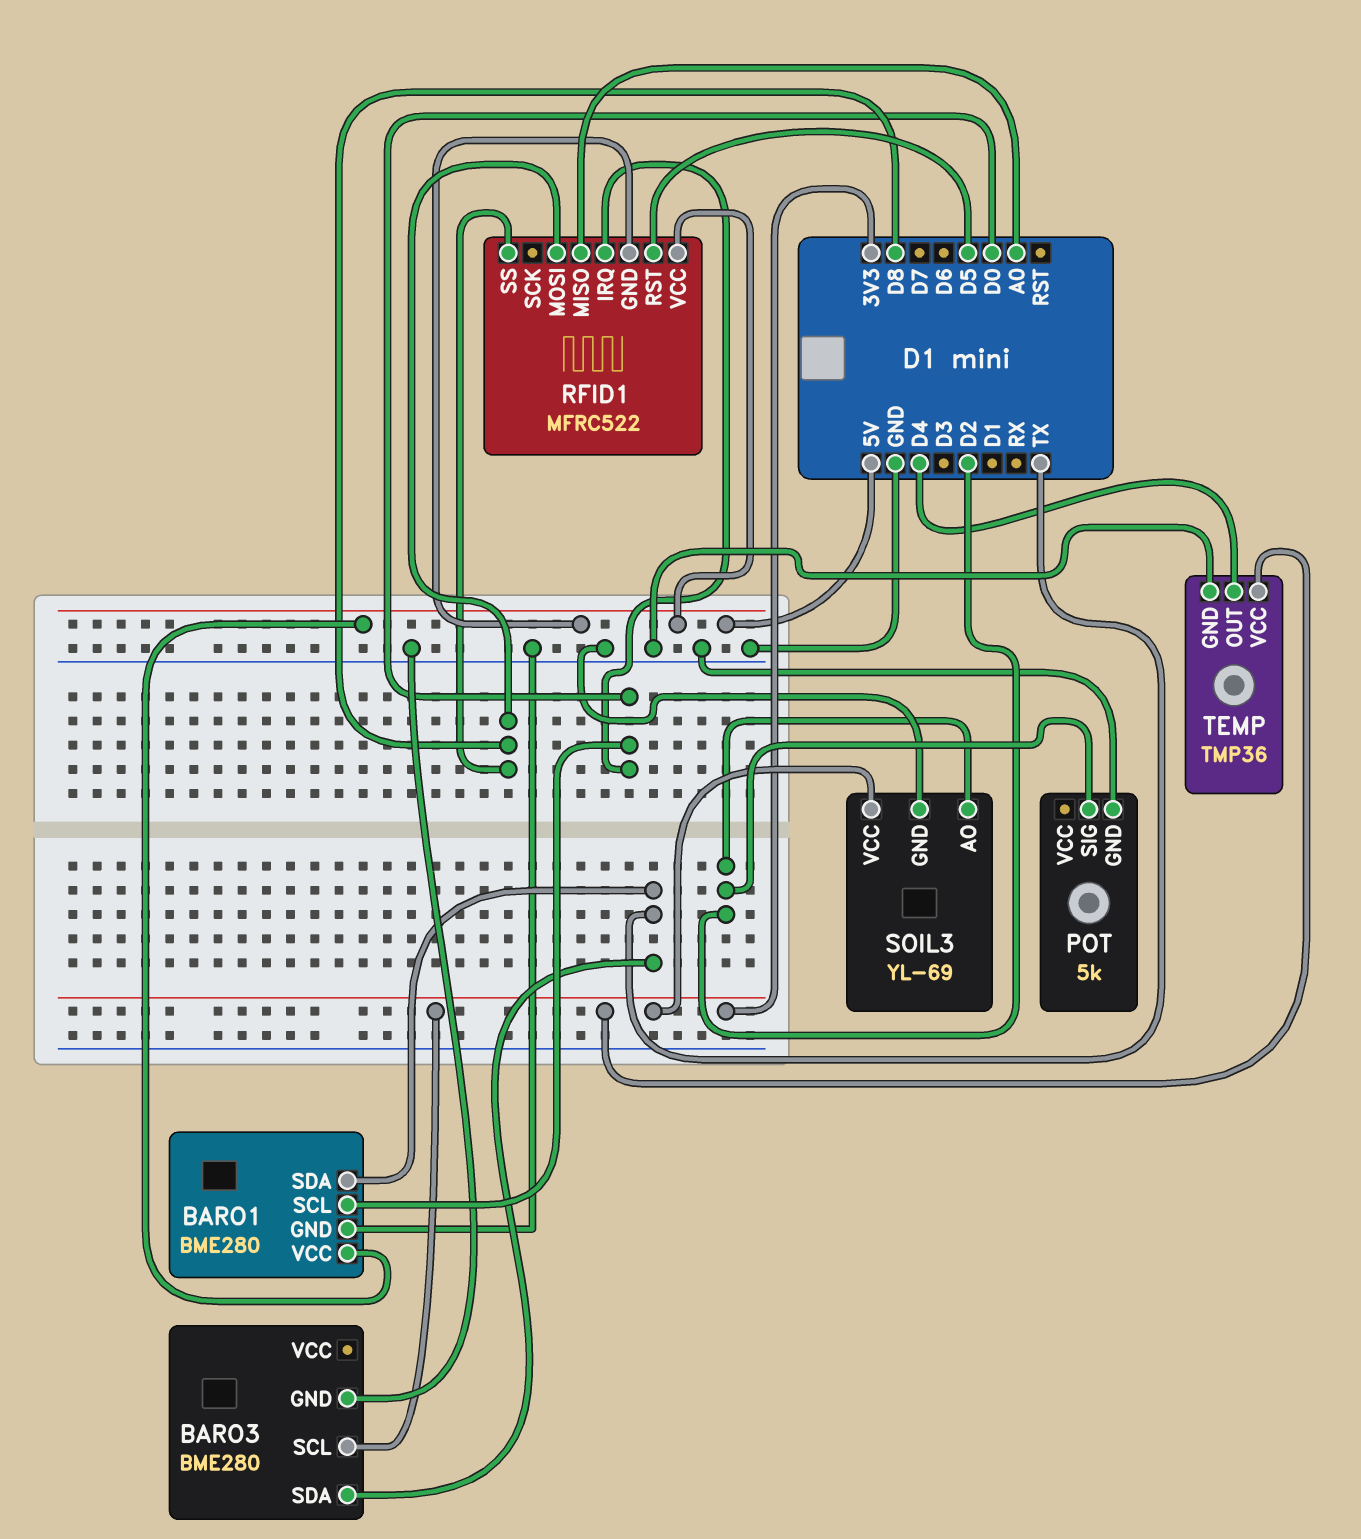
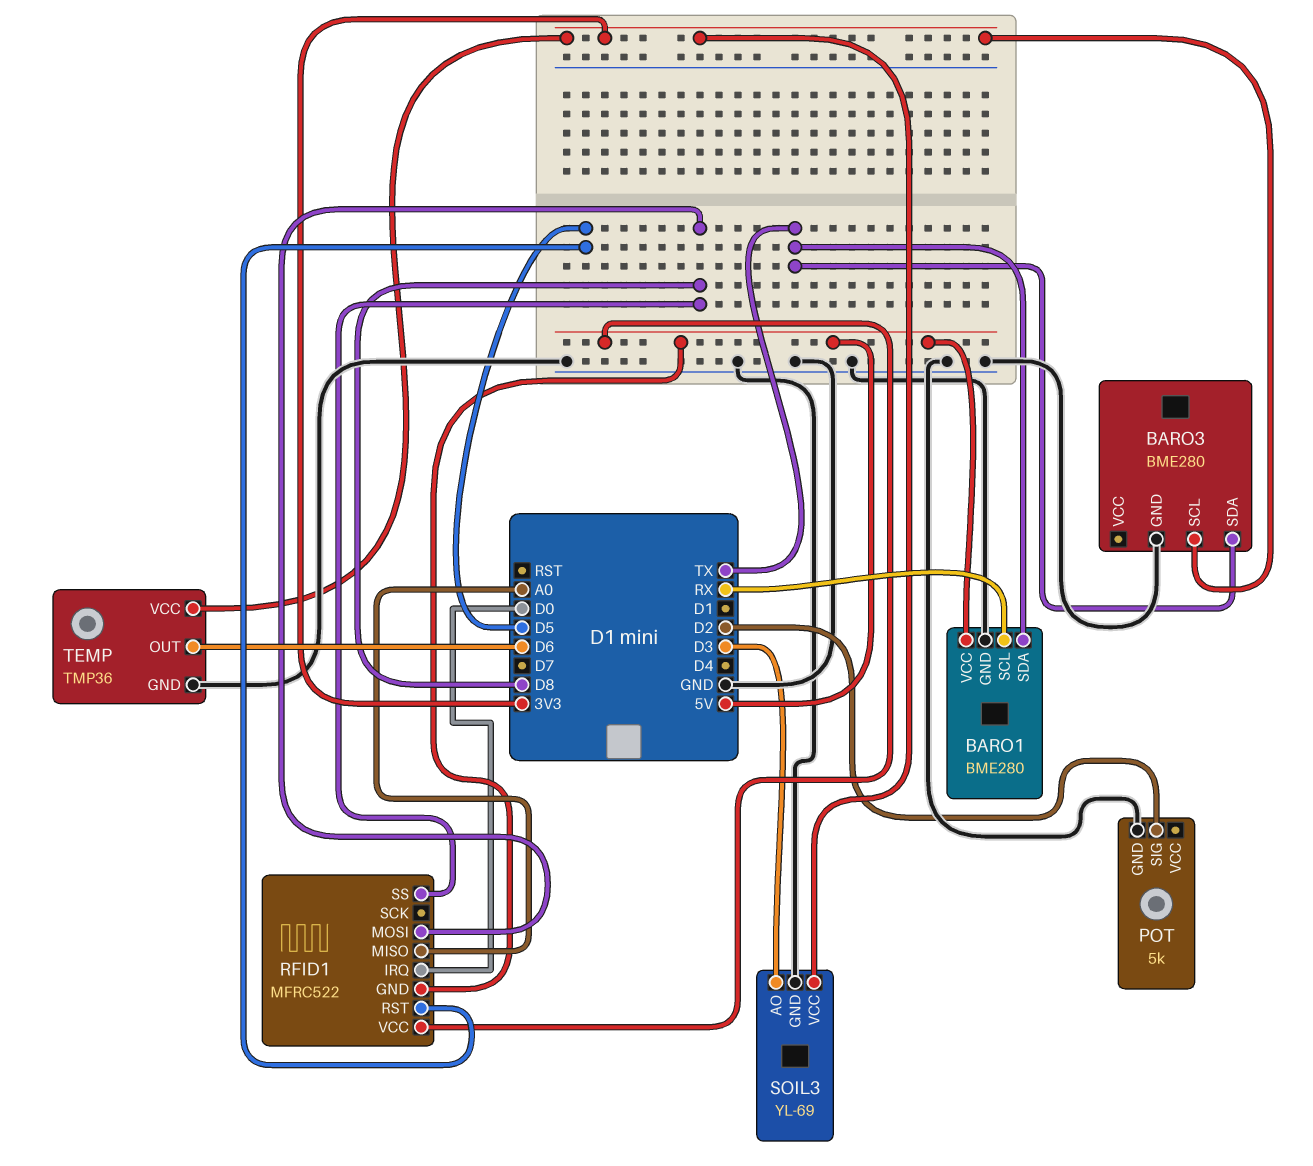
BARO1 pin SCL: D0 -> RX
SOIL3 pin AO: D2 -> D3
TEMP pin OUT: D4 -> D6

